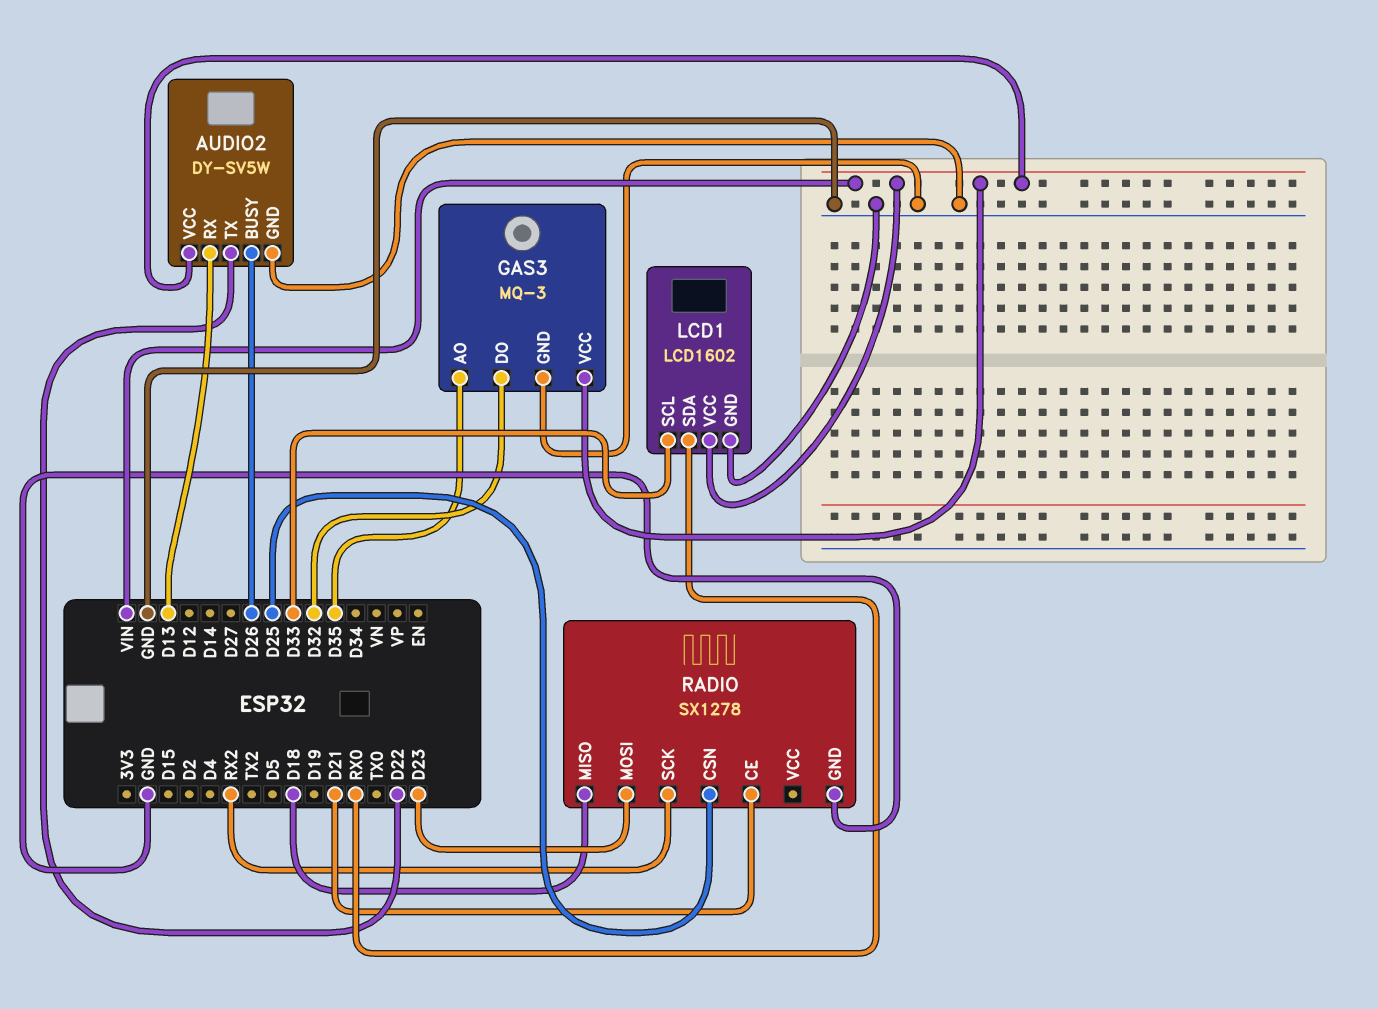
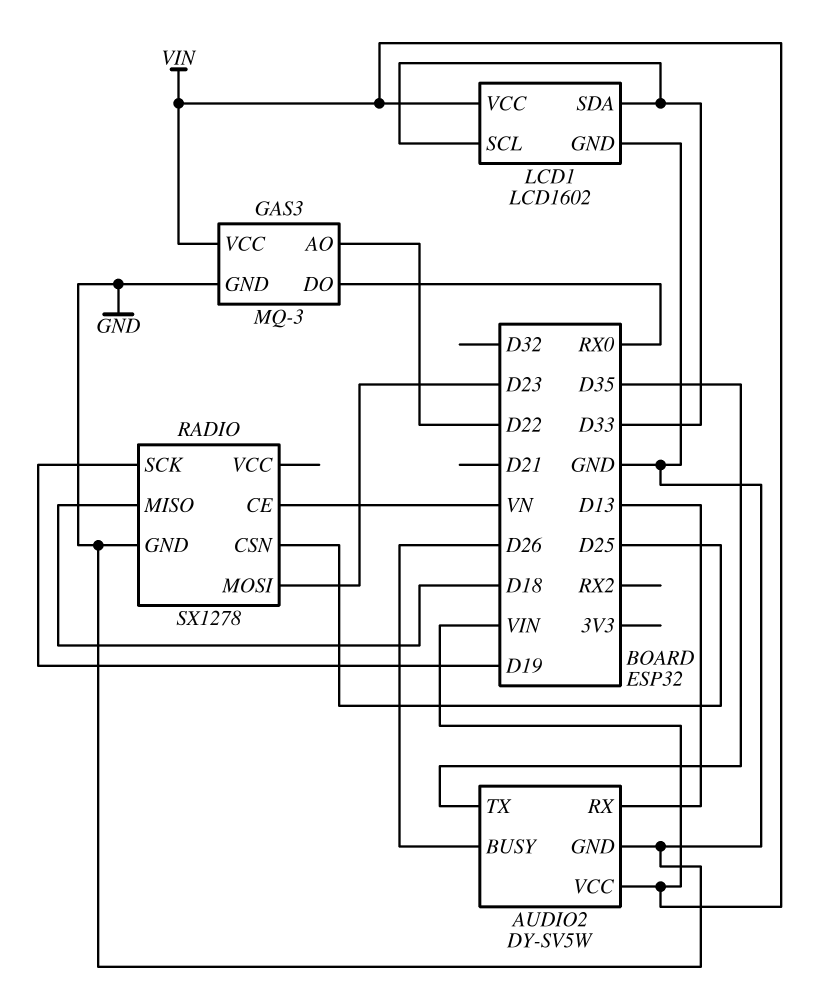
AUDIO2 pin TX: D22 -> D35
GAS3 pin AO: D35 -> D22
GAS3 pin DO: D32 -> RX0
LCD1 pin SDA: RX0 -> D33
RADIO pin CE: D21 -> VN
RADIO pin SCK: RX2 -> D19

